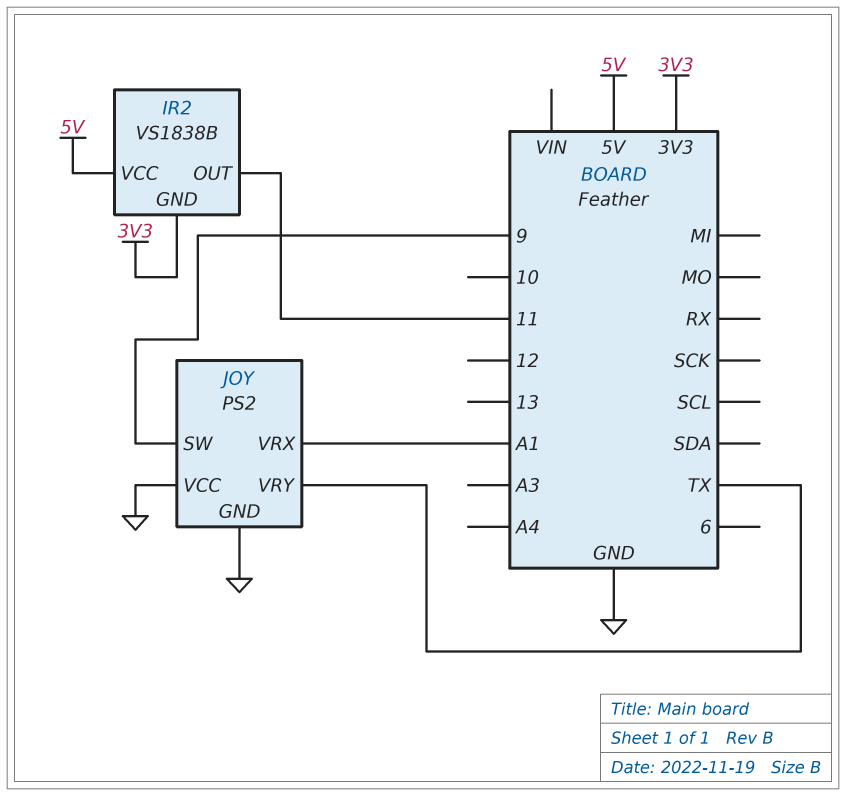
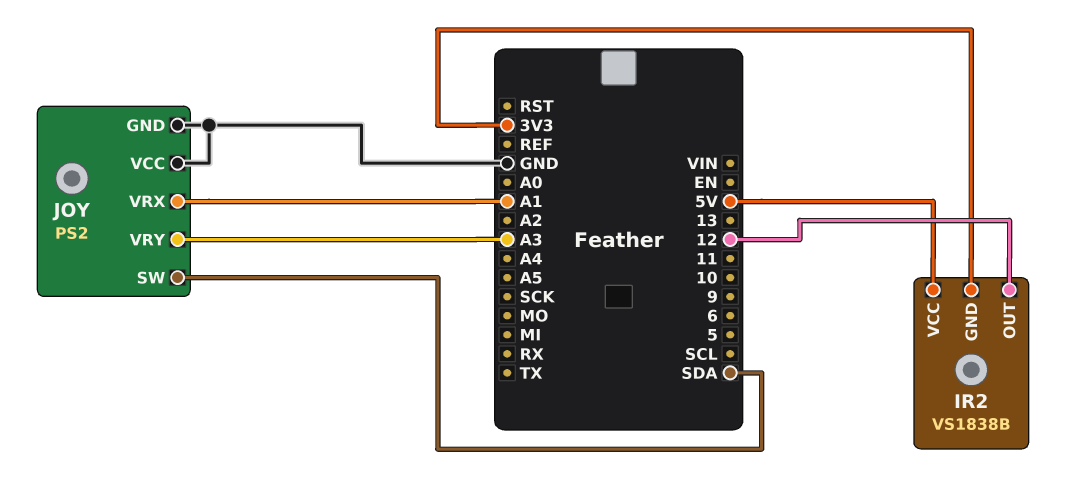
IR2 pin OUT: 11 -> 12
JOY pin SW: 9 -> SDA
JOY pin VRY: TX -> A3

